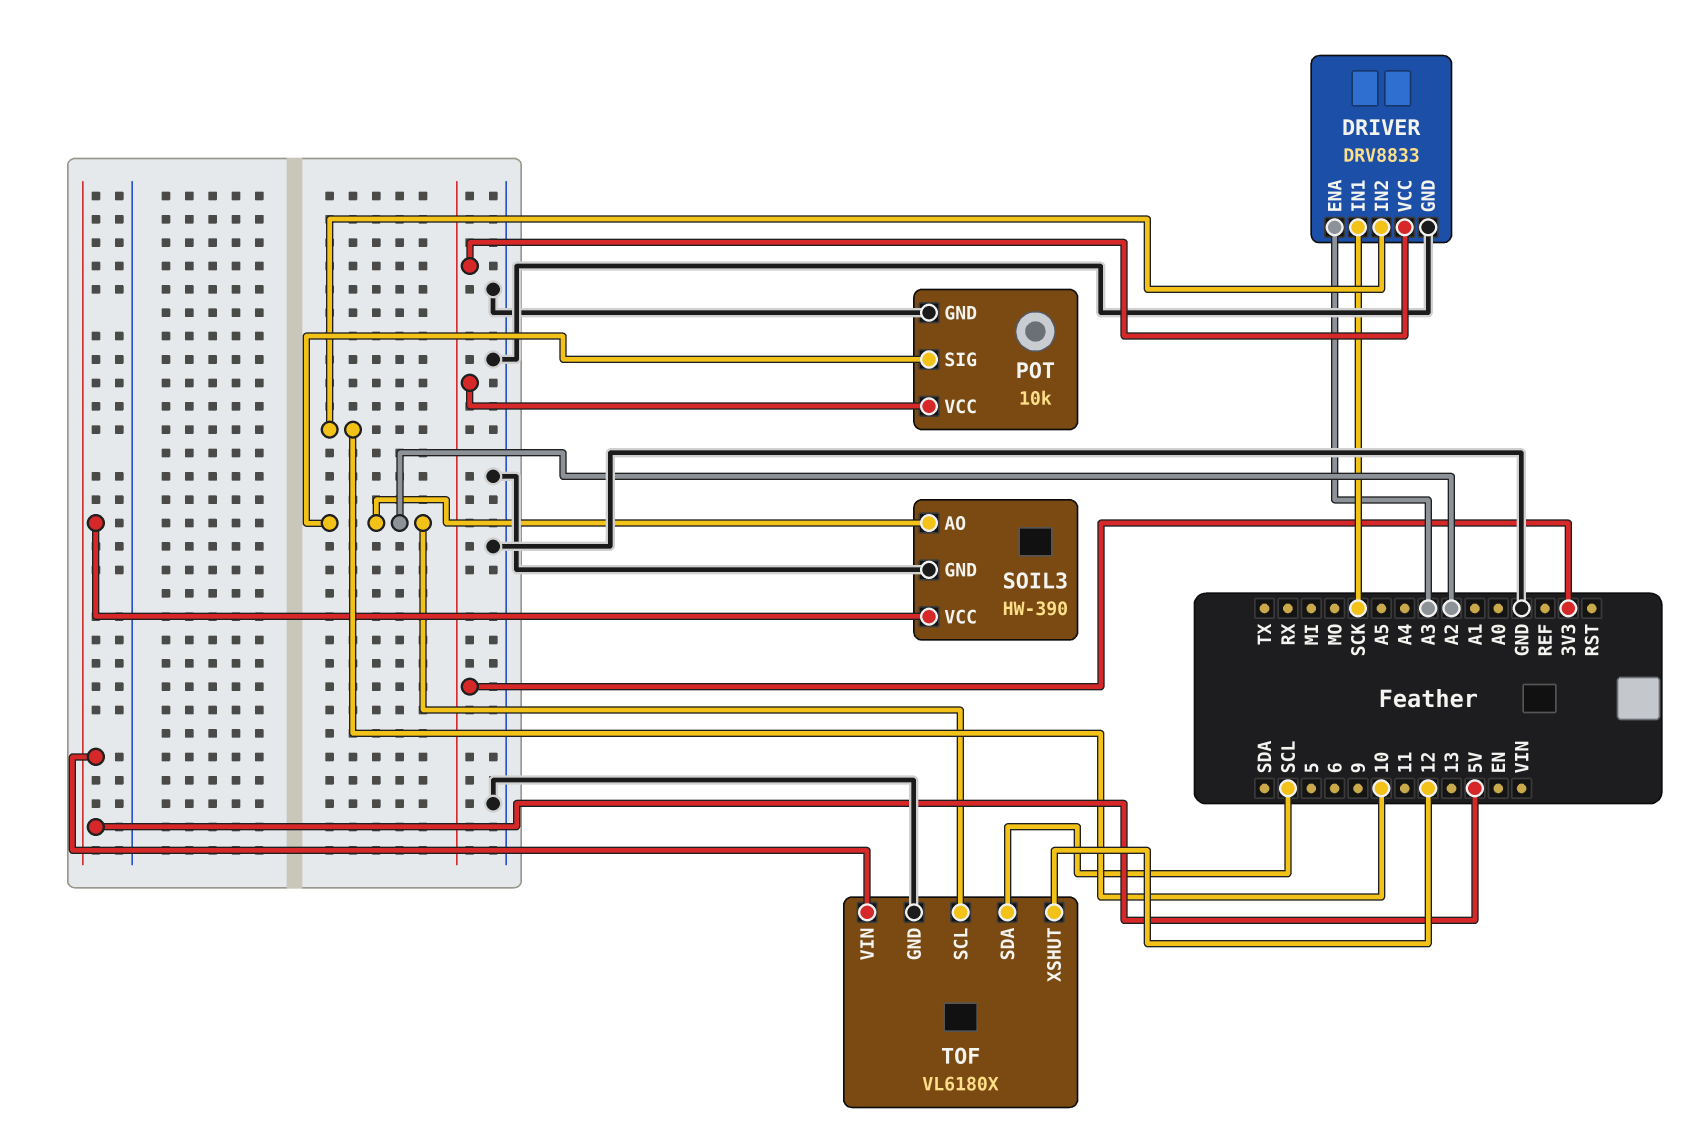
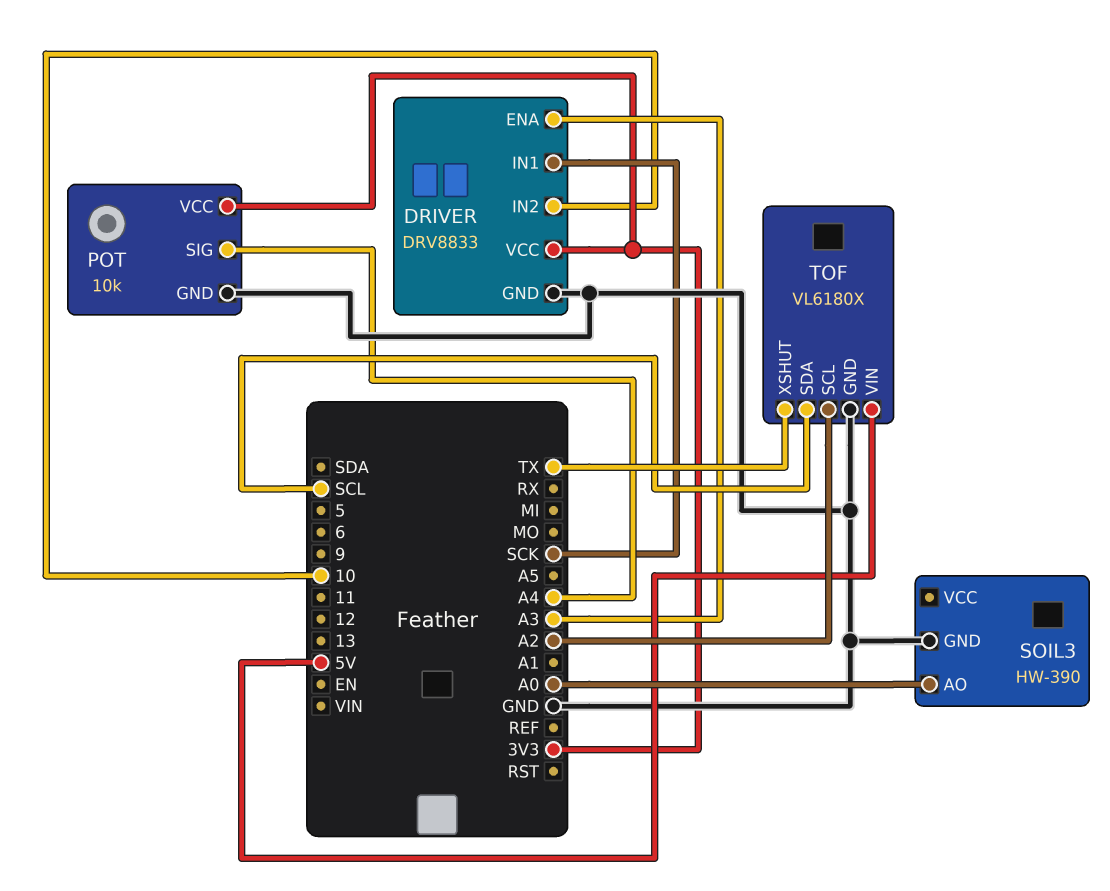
POT pin SIG: A2 -> A4
SOIL3 pin AO: A2 -> A0
SOIL3 pin VCC: 5V -> none
TOF pin XSHUT: 12 -> TX

